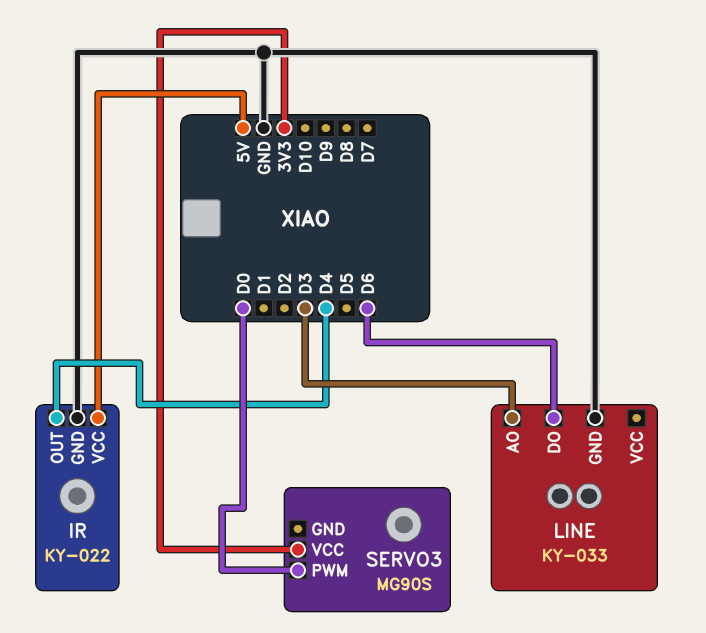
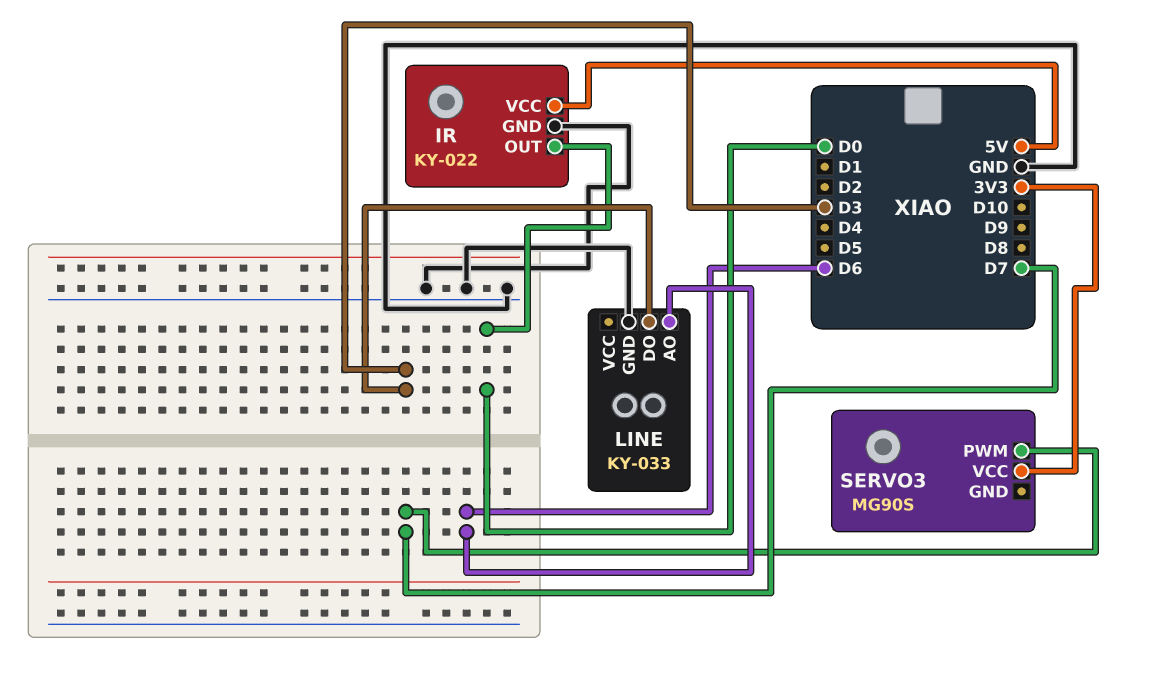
IR pin OUT: D4 -> D0
LINE pin AO: D3 -> D6
LINE pin DO: D6 -> D3
SERVO3 pin PWM: D0 -> D7

